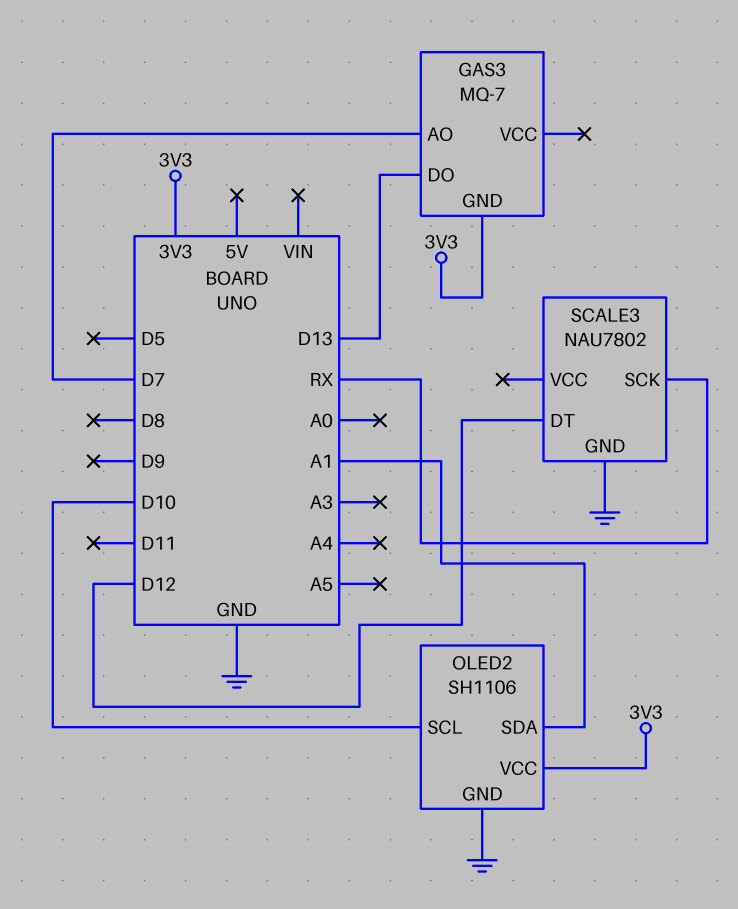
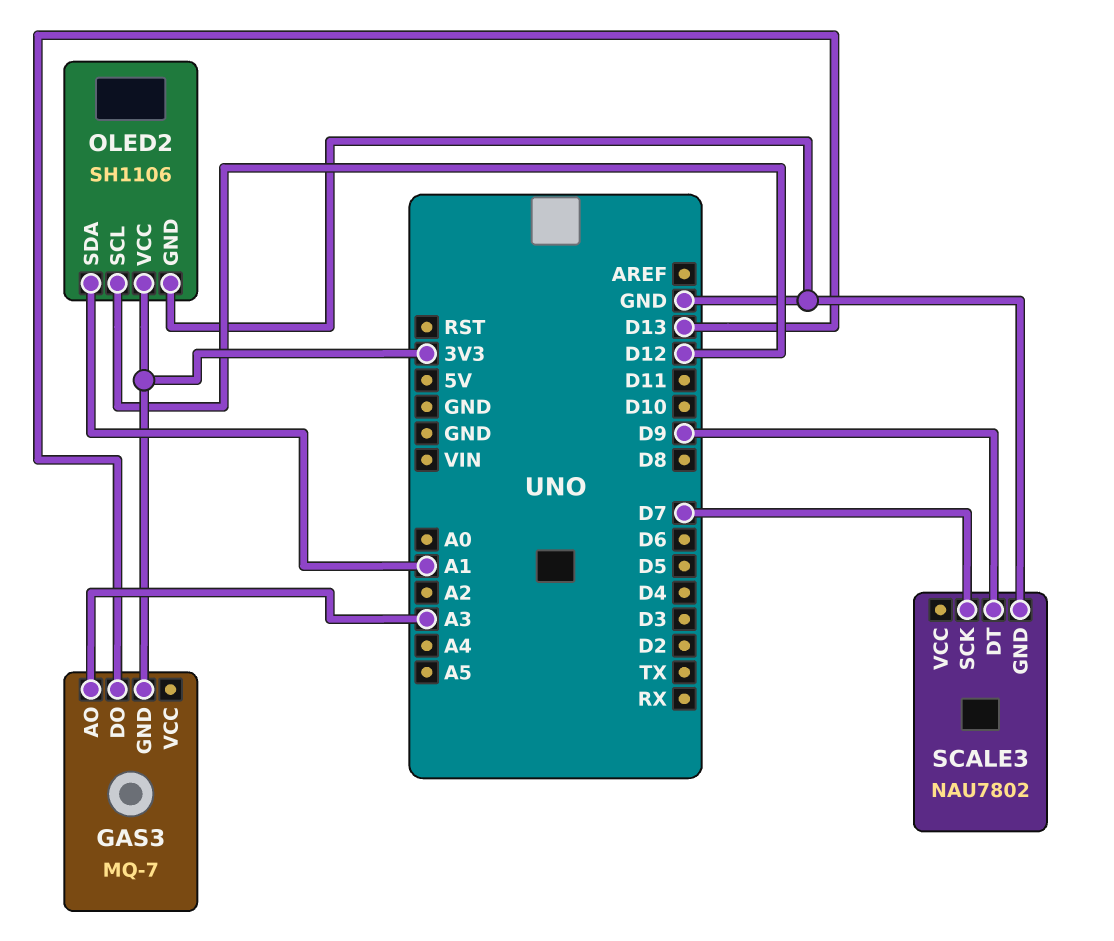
GAS3 pin AO: D7 -> A3
OLED2 pin SCL: D10 -> D12
SCALE3 pin DT: D12 -> D9
SCALE3 pin SCK: RX -> D7

